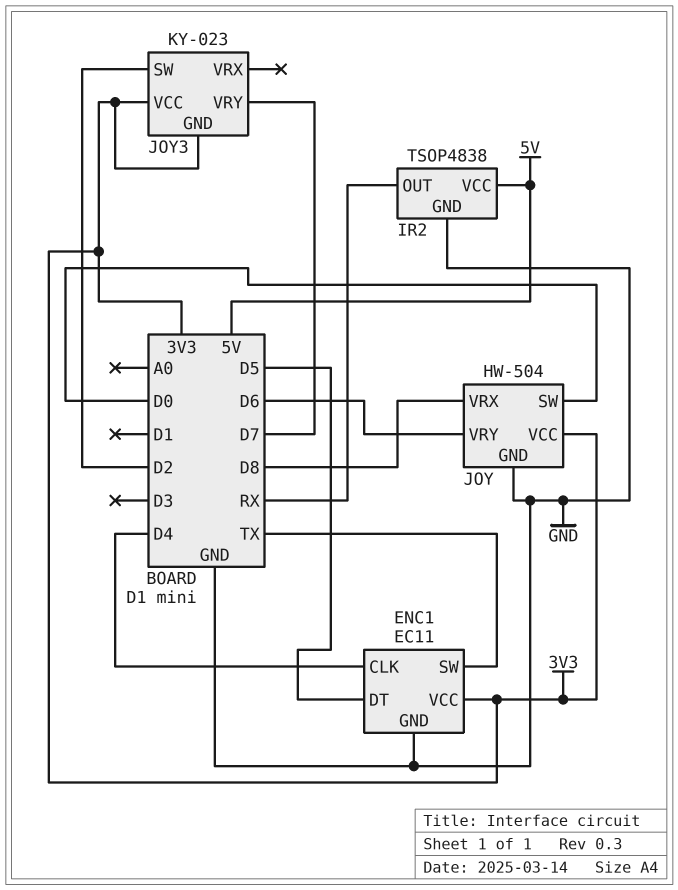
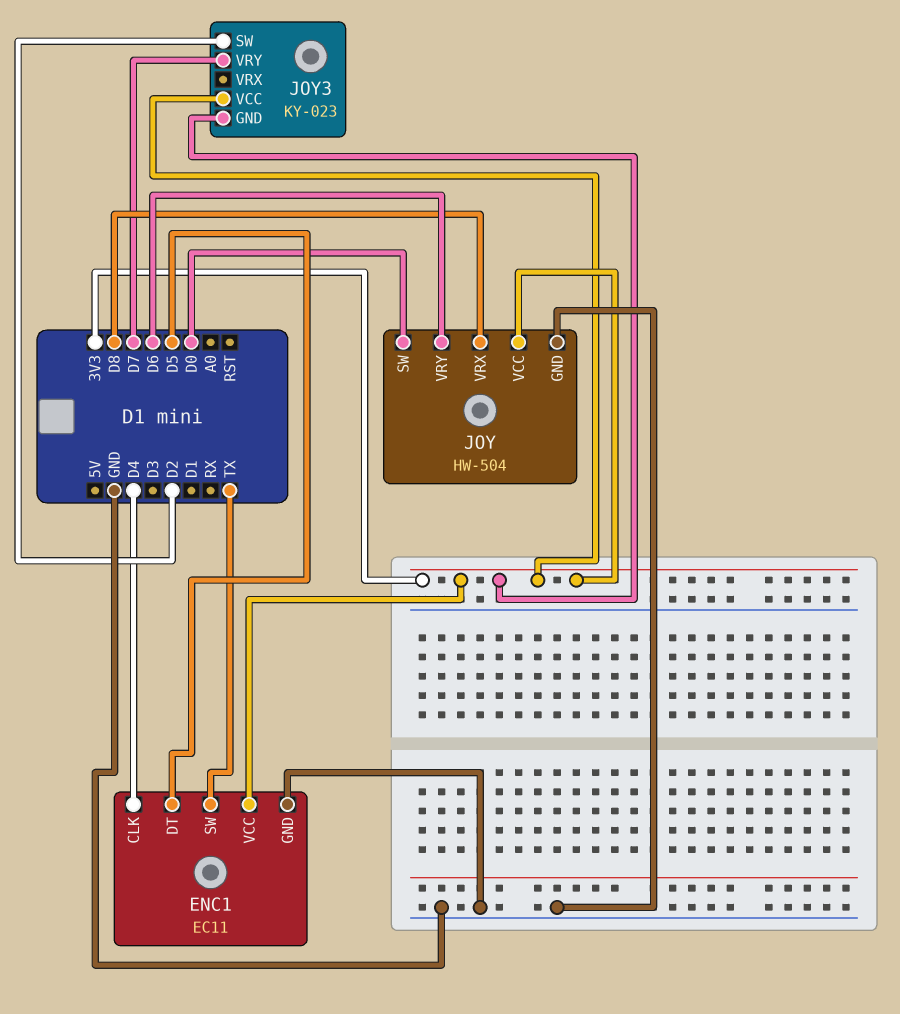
IR2: TSOP4838 -> none
IR2 pin GND: GND -> none
IR2 pin OUT: RX -> none
IR2 pin VCC: 5V -> none

